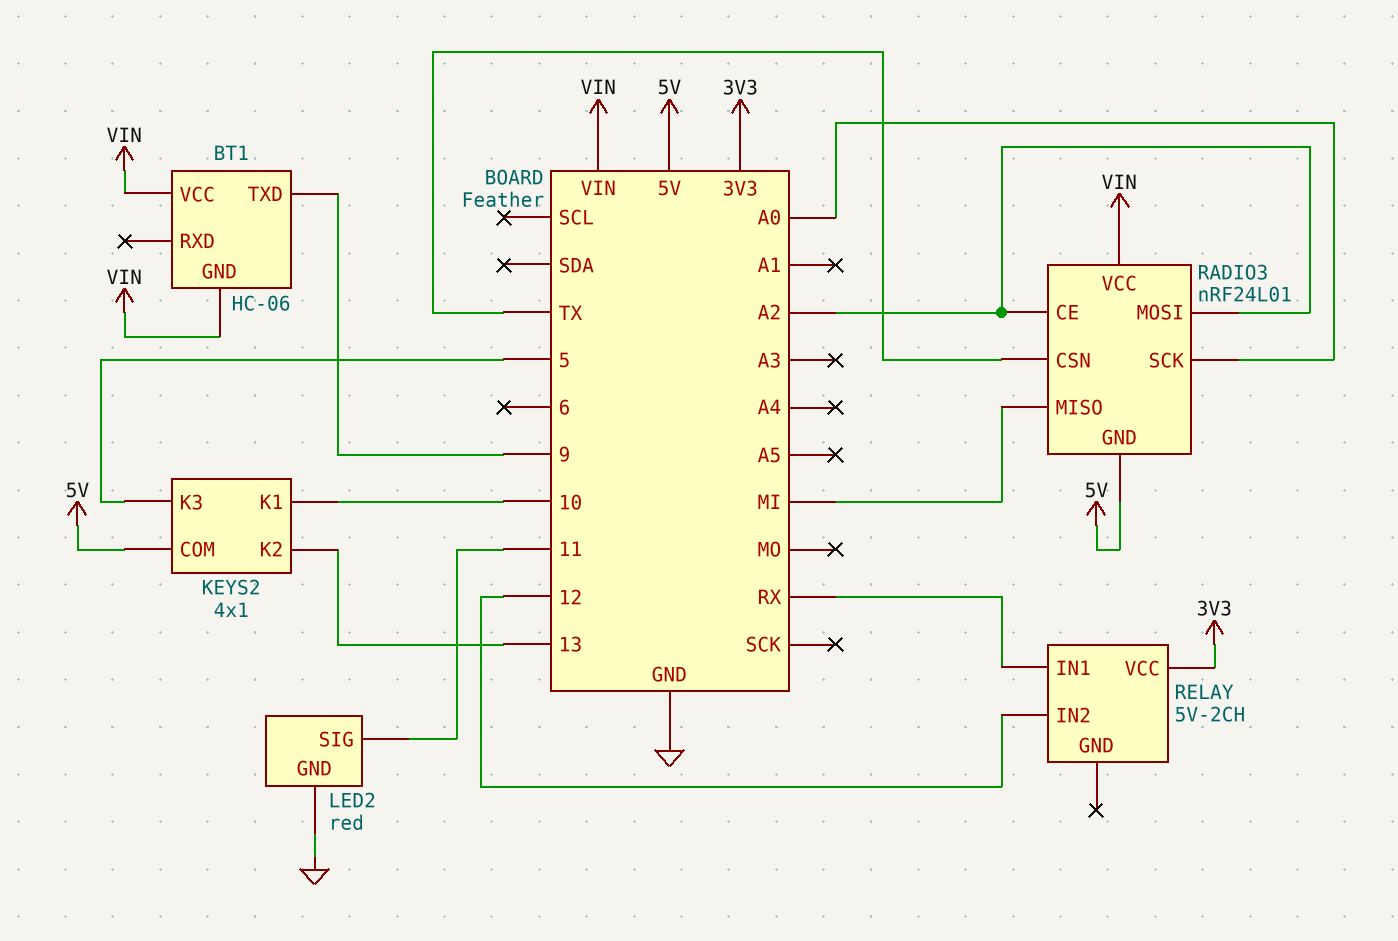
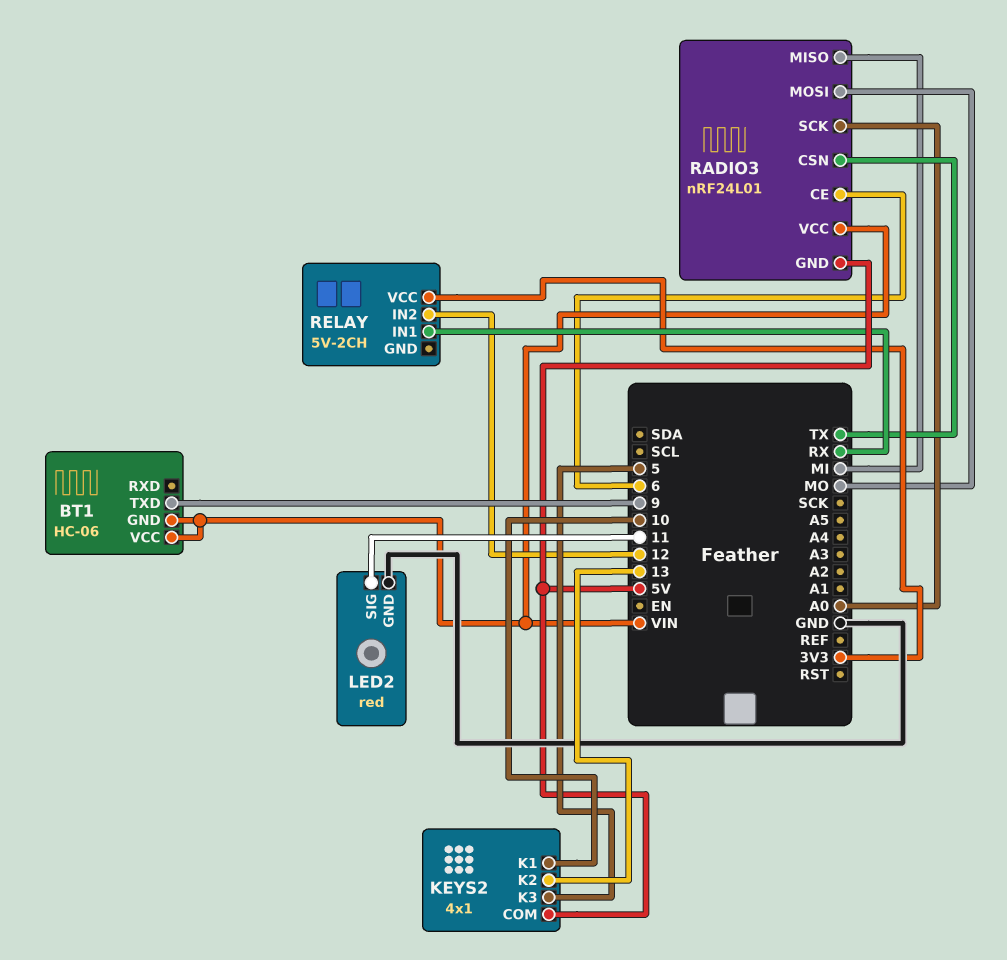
RADIO3 pin CE: A2 -> 6
RADIO3 pin MOSI: A2 -> MO

